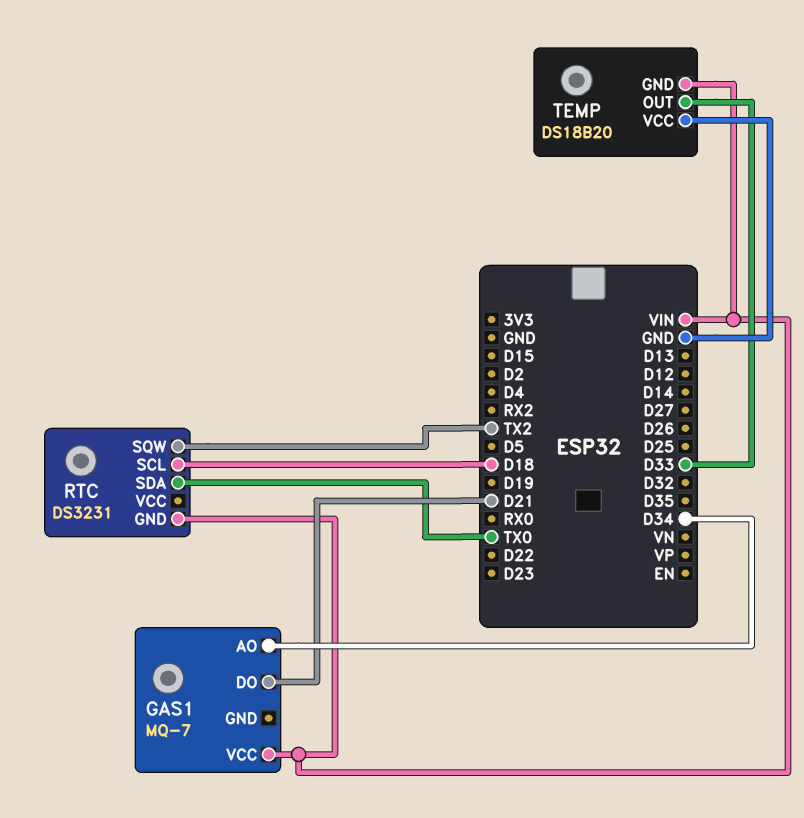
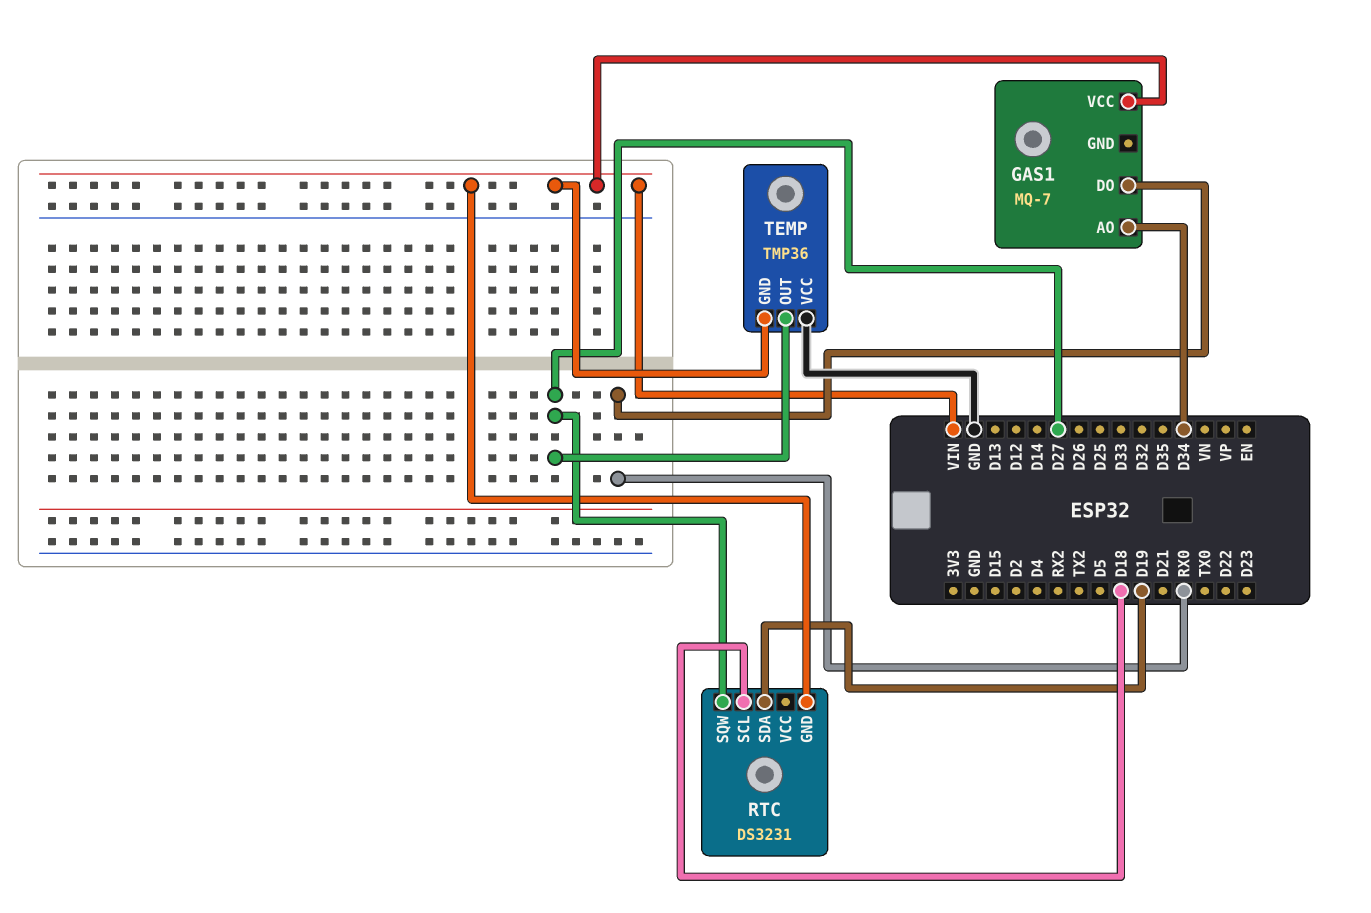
GAS1 pin DO: D21 -> RX0
RTC pin SDA: TX0 -> D19
RTC pin SQW: TX2 -> D27
TEMP: DS18B20 -> TMP36
TEMP pin OUT: D33 -> D27

